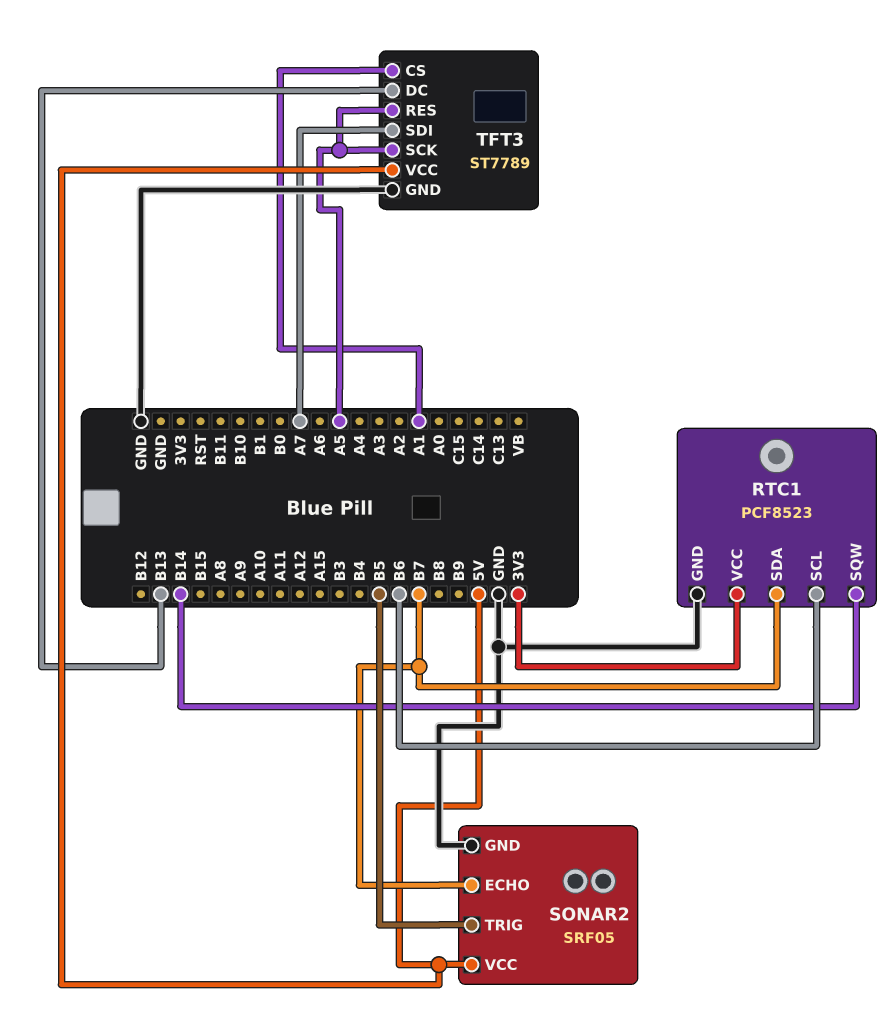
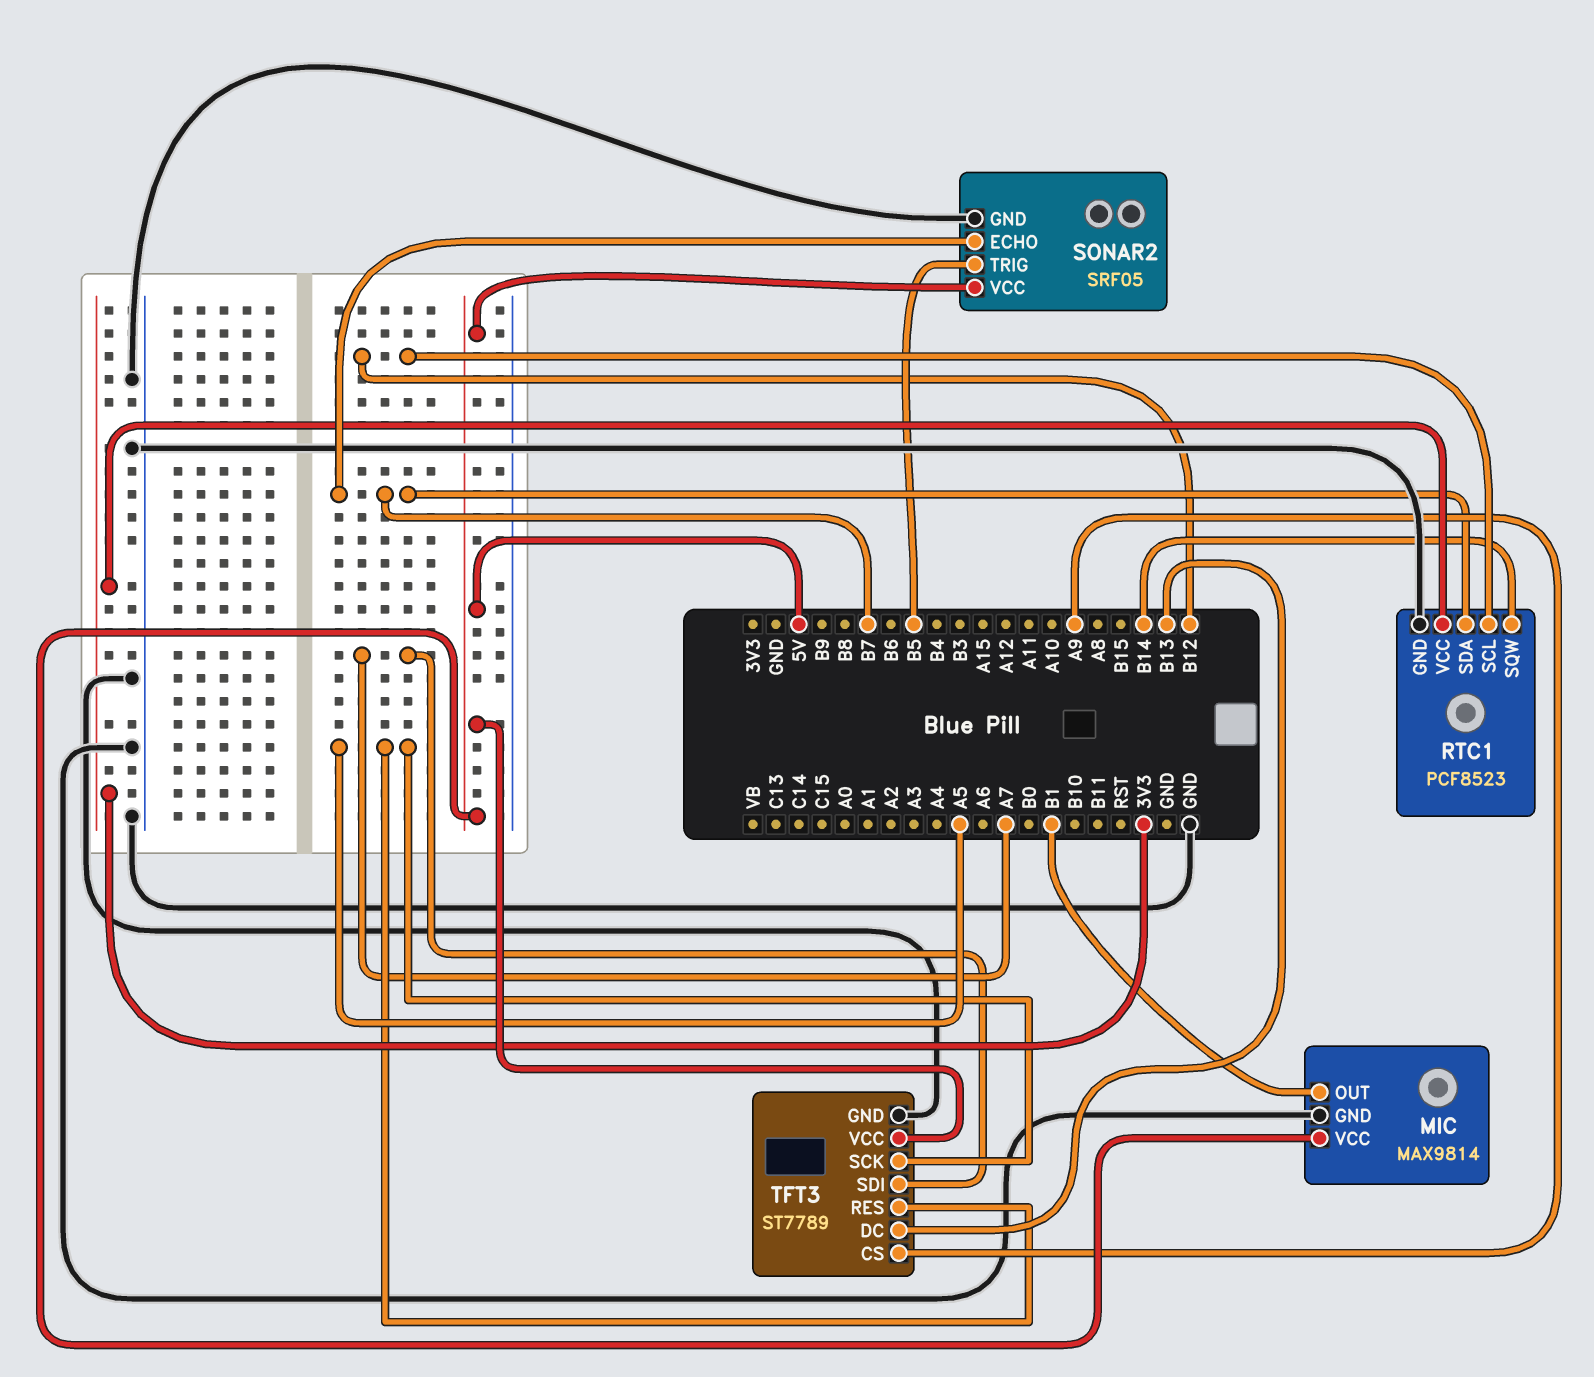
MIC: none -> MAX9814
MIC pin GND: none -> GND
MIC pin OUT: none -> B1
MIC pin VCC: none -> 5V
RTC1 pin SCL: B6 -> B12
TFT3 pin CS: A1 -> A9

